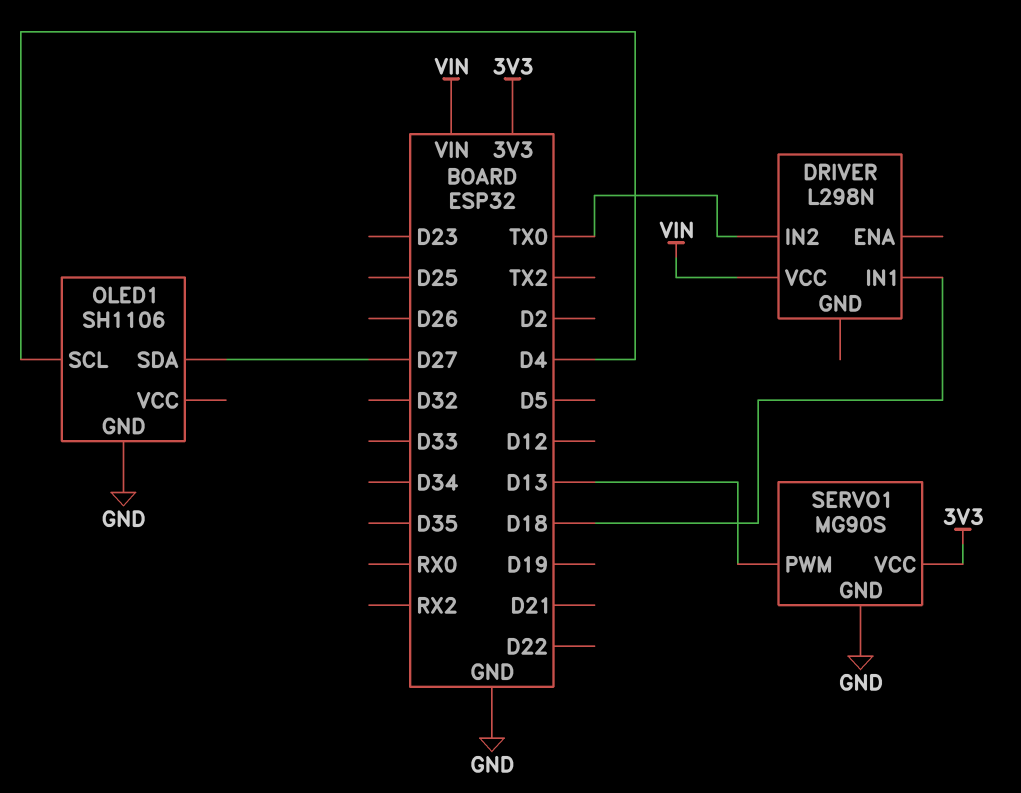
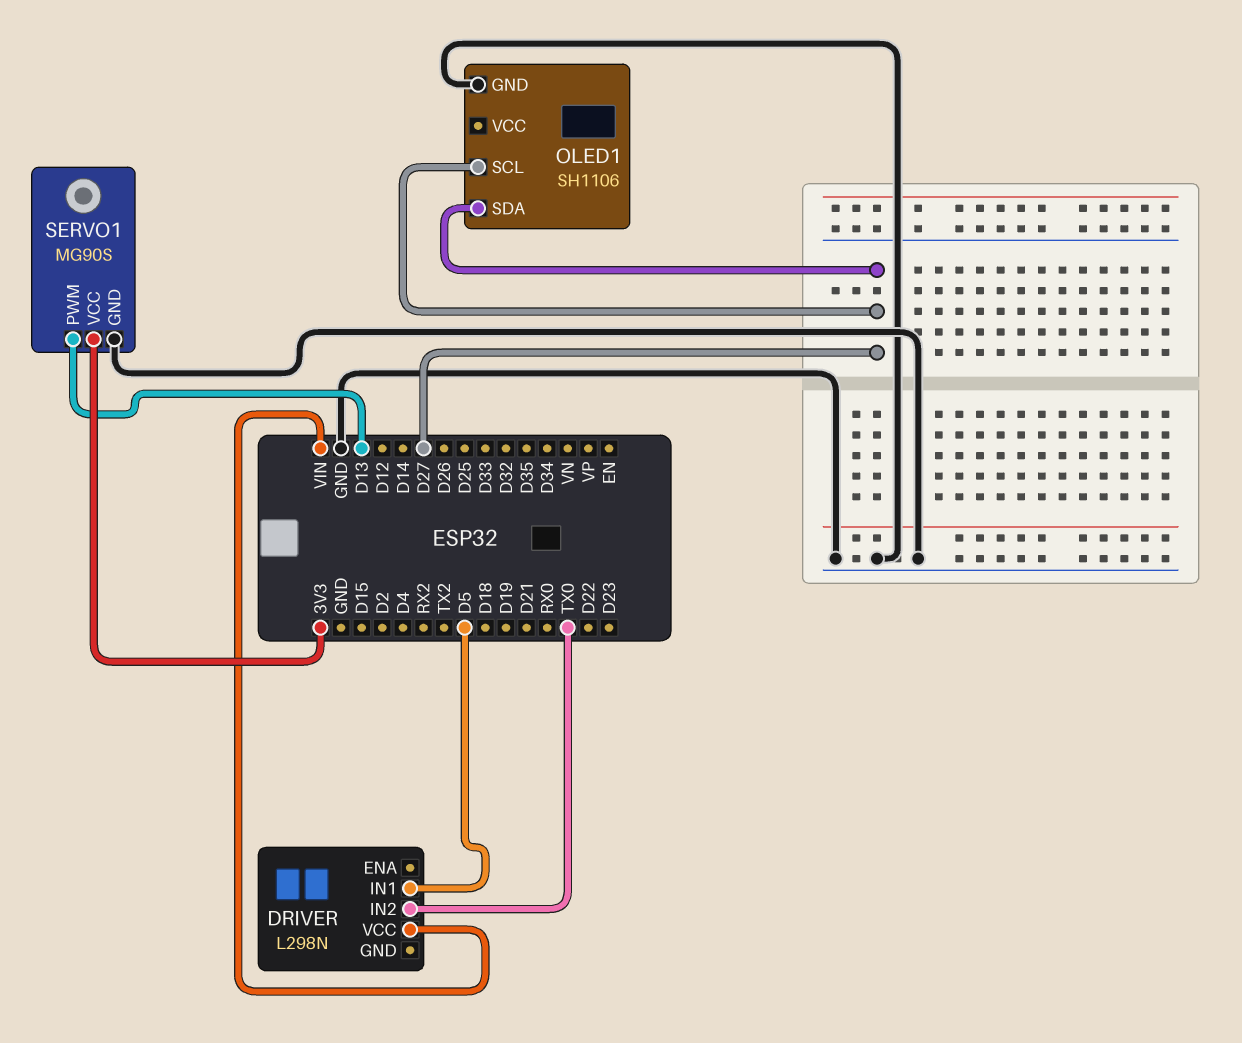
DRIVER pin IN1: D18 -> D5
OLED1 pin SCL: D4 -> D27

